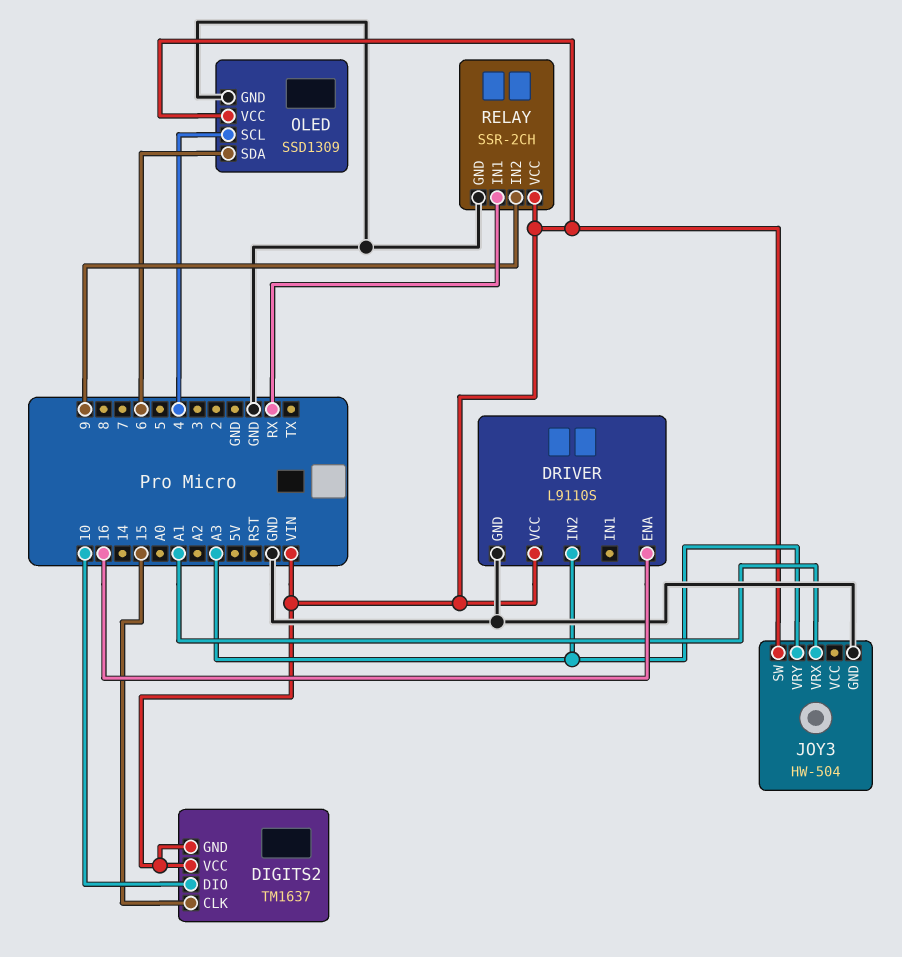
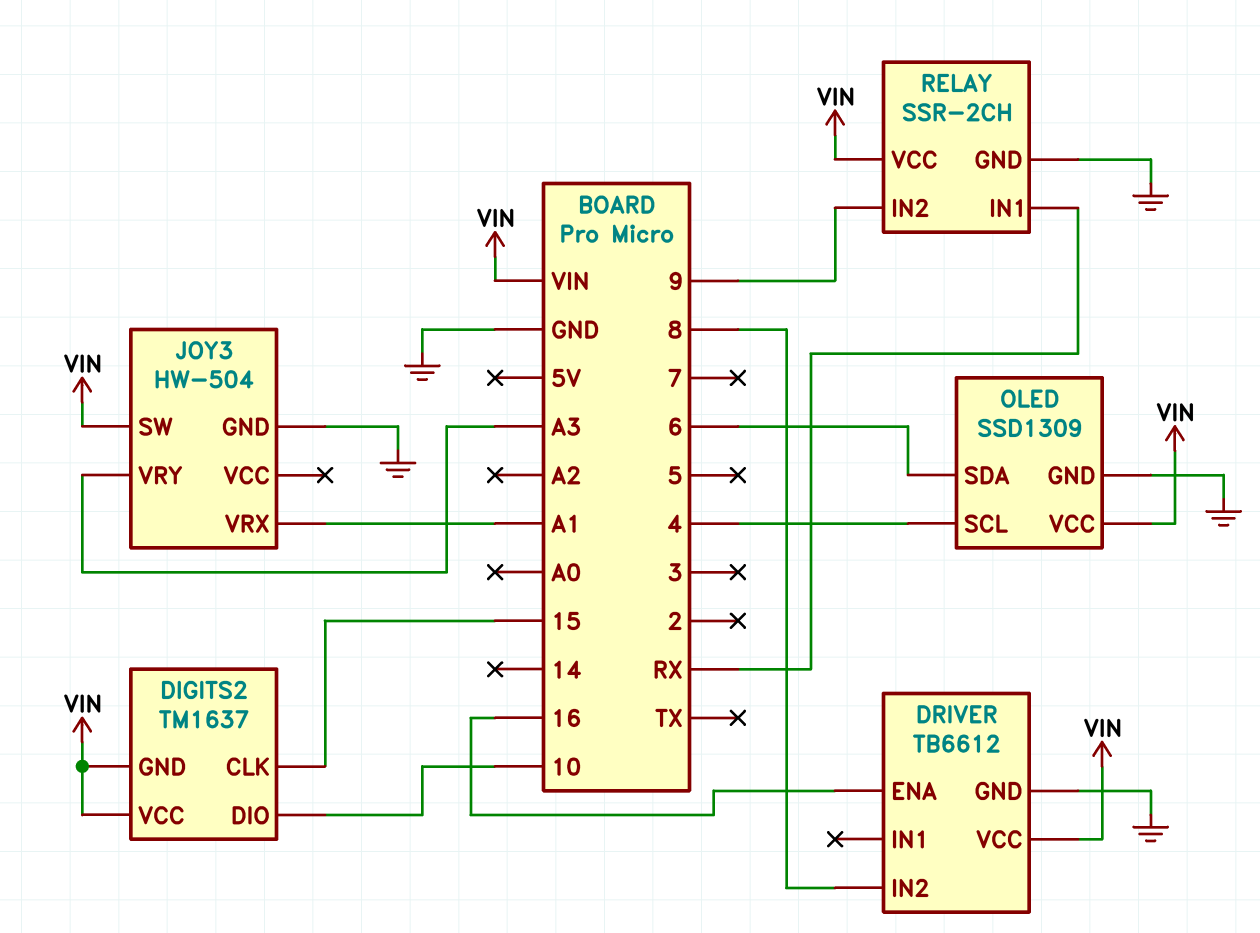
DRIVER: L9110S -> TB6612
DRIVER pin IN2: A3 -> 8

